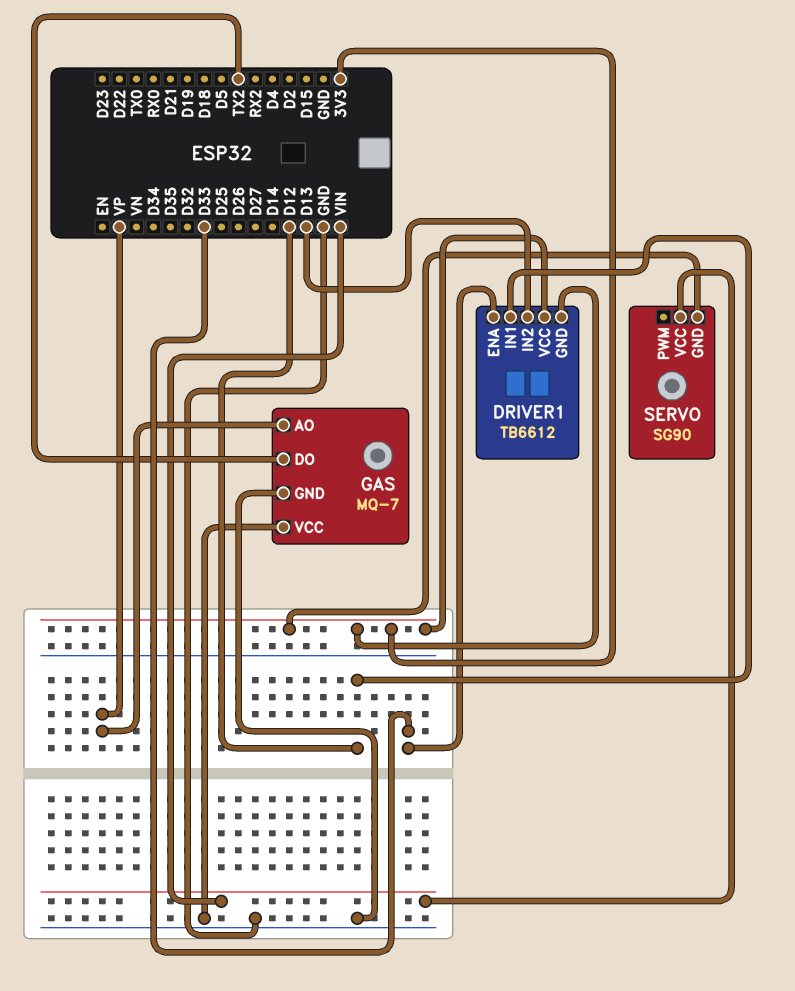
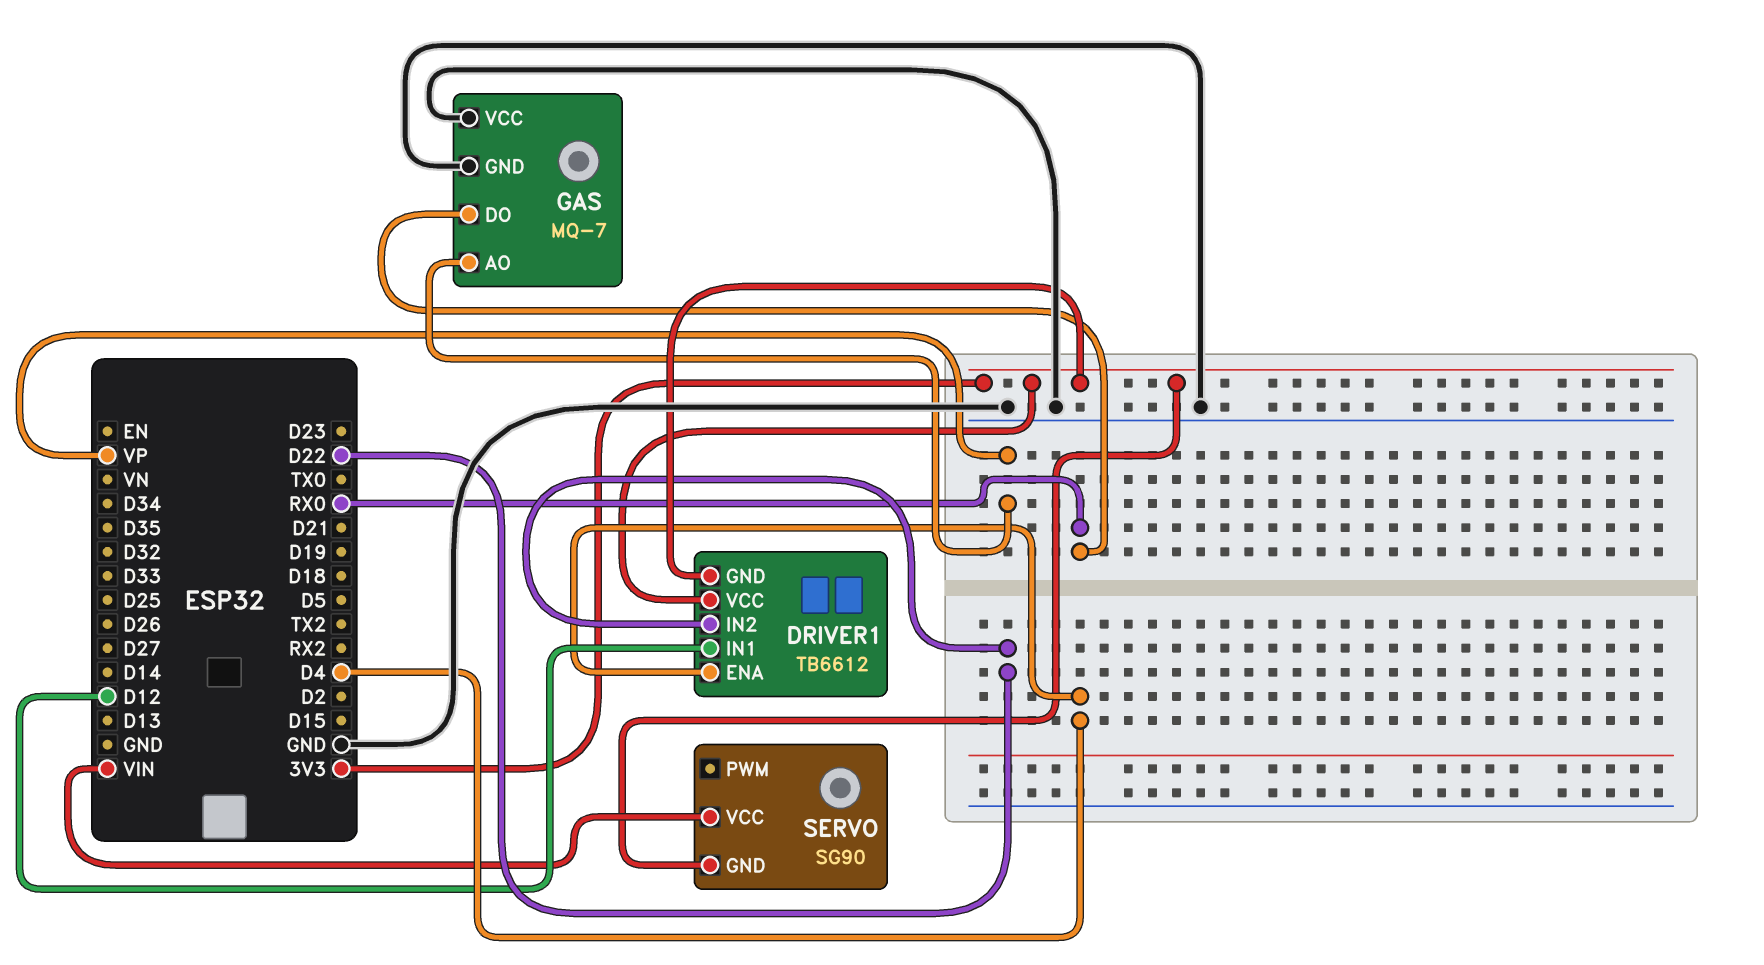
DRIVER1 pin ENA: D33 -> D4
DRIVER1 pin IN2: D13 -> D22
GAS pin DO: TX2 -> RX0

